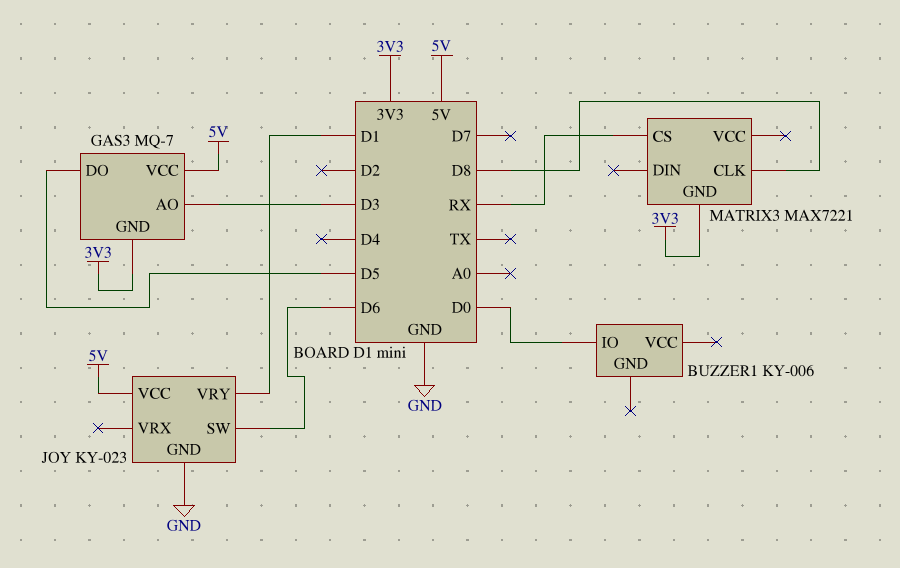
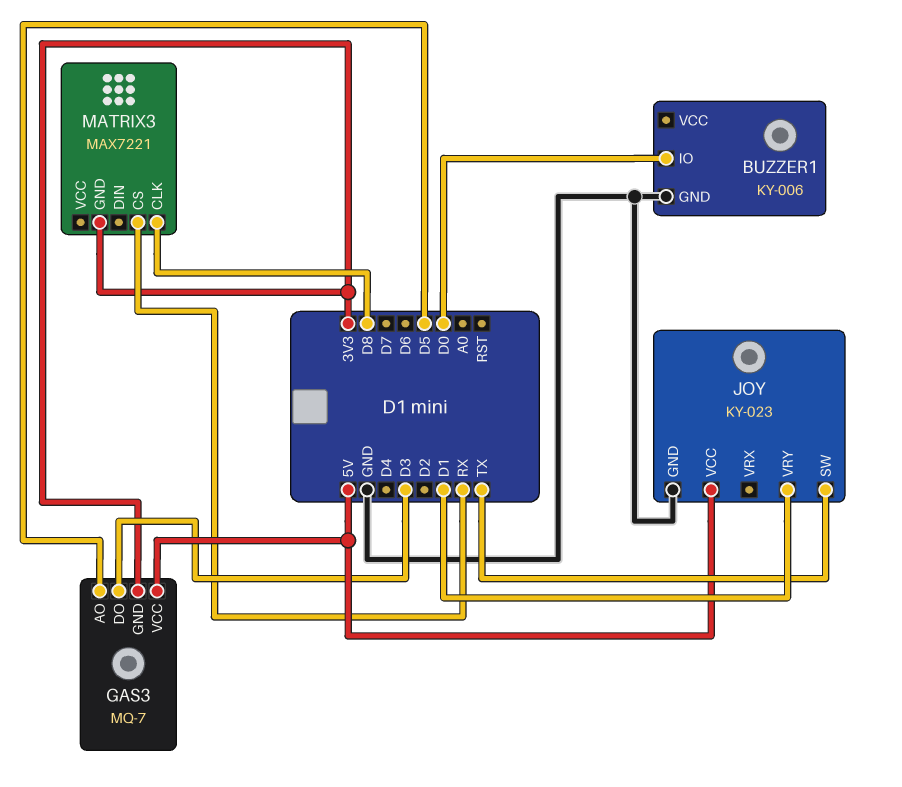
BUZZER1 pin GND: none -> GND
GAS3 pin AO: D3 -> D5
GAS3 pin DO: D5 -> D3
JOY pin SW: D6 -> TX

